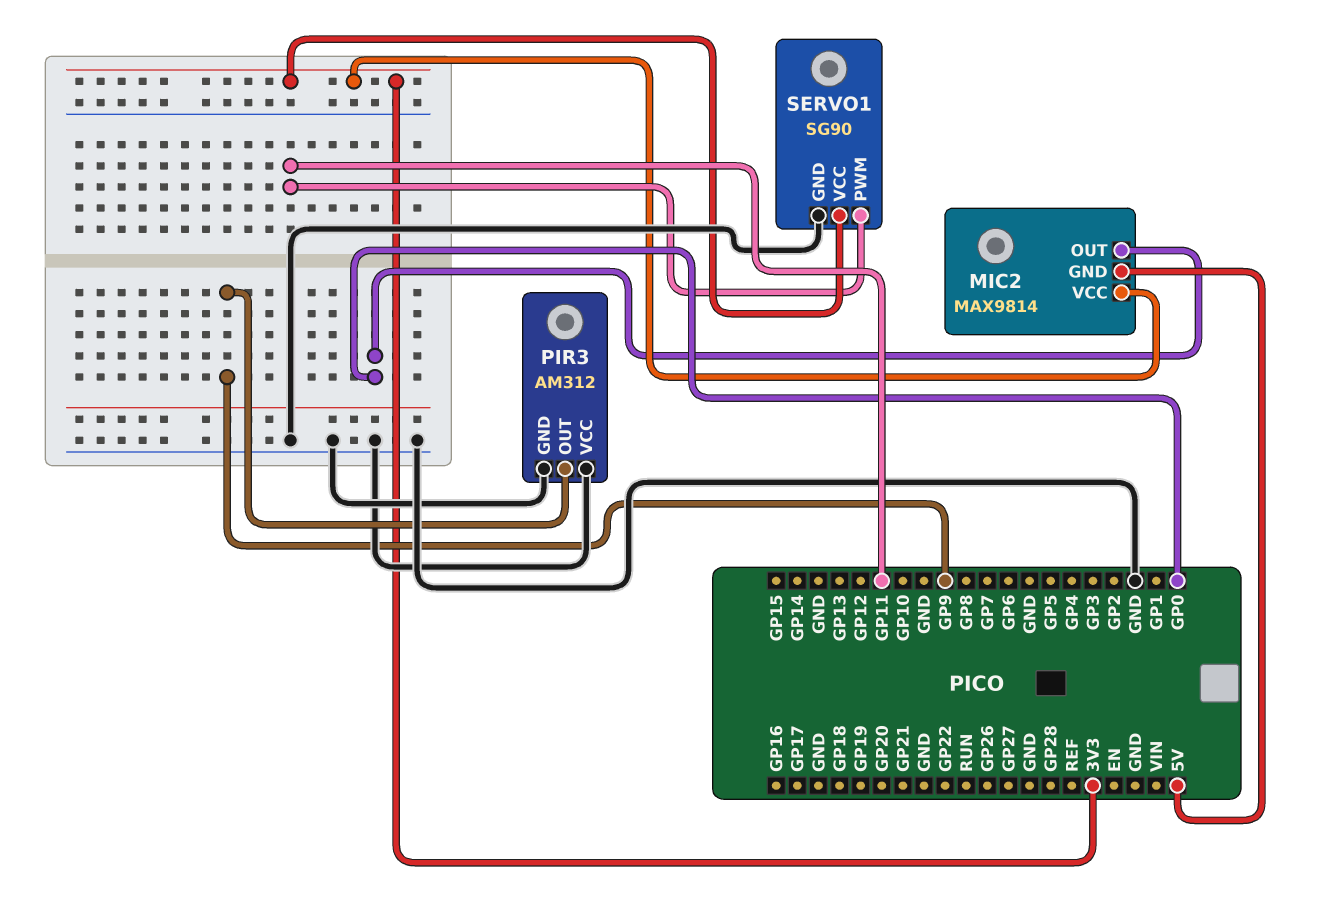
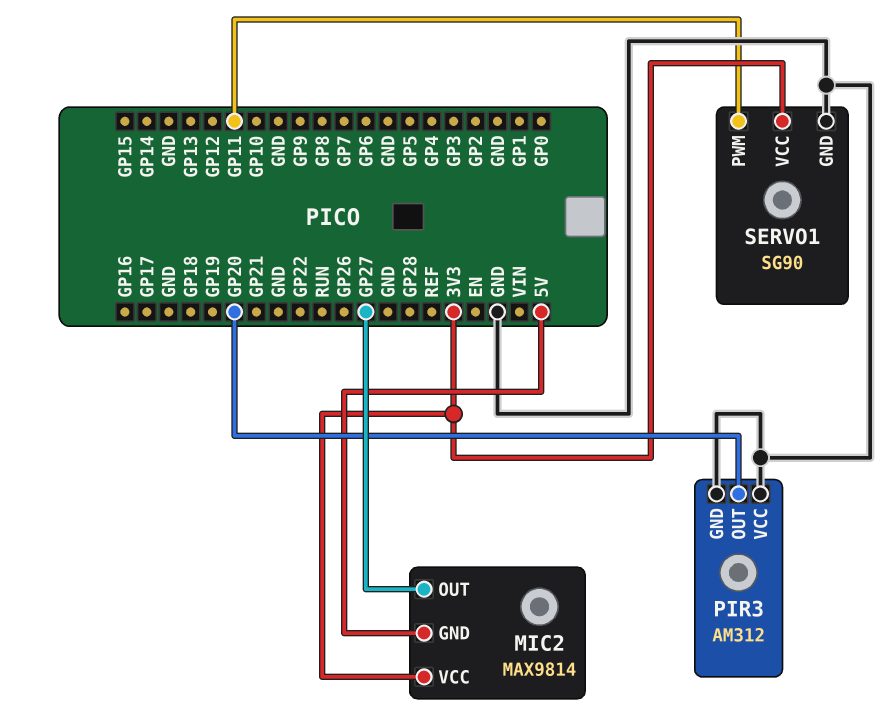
MIC2 pin OUT: GP0 -> GP27
PIR3 pin OUT: GP9 -> GP20

